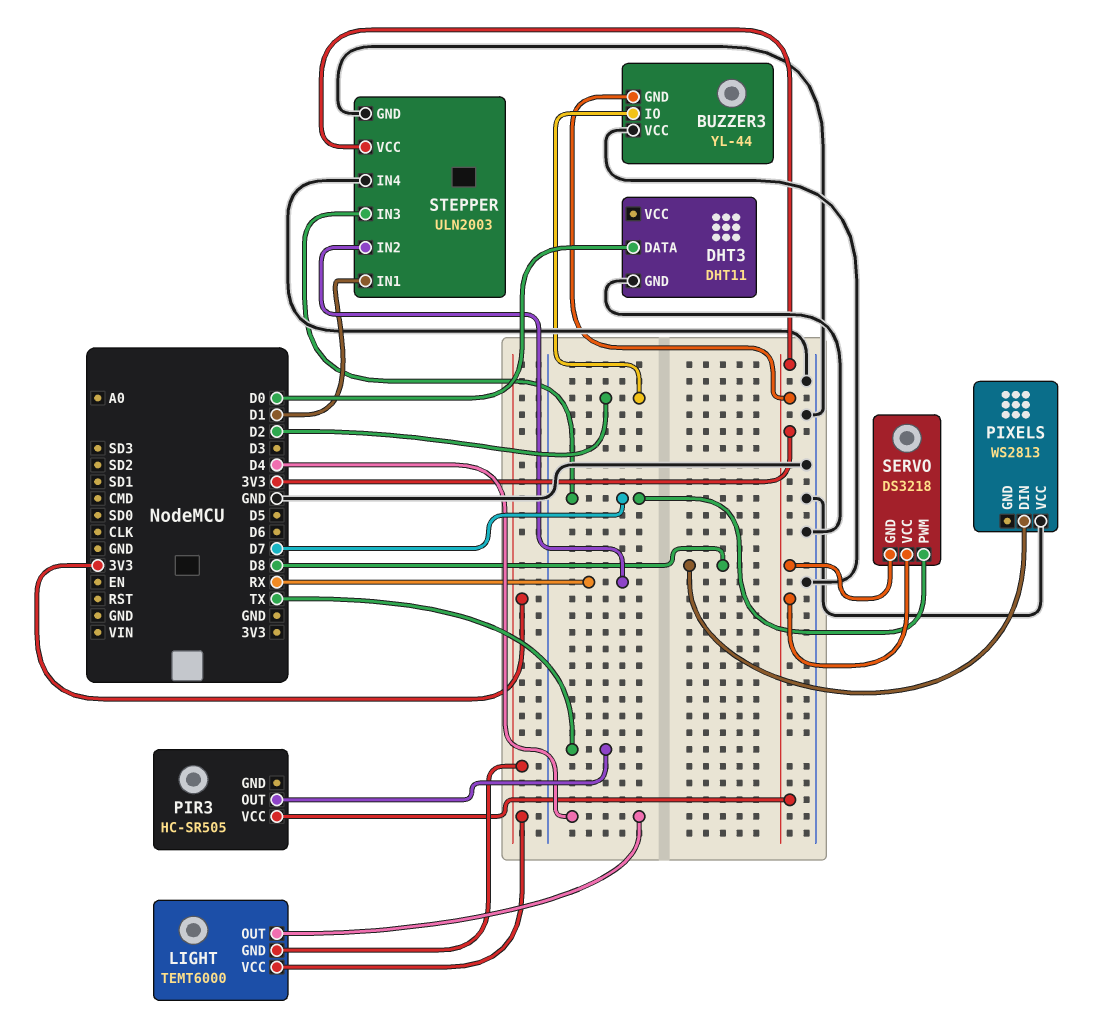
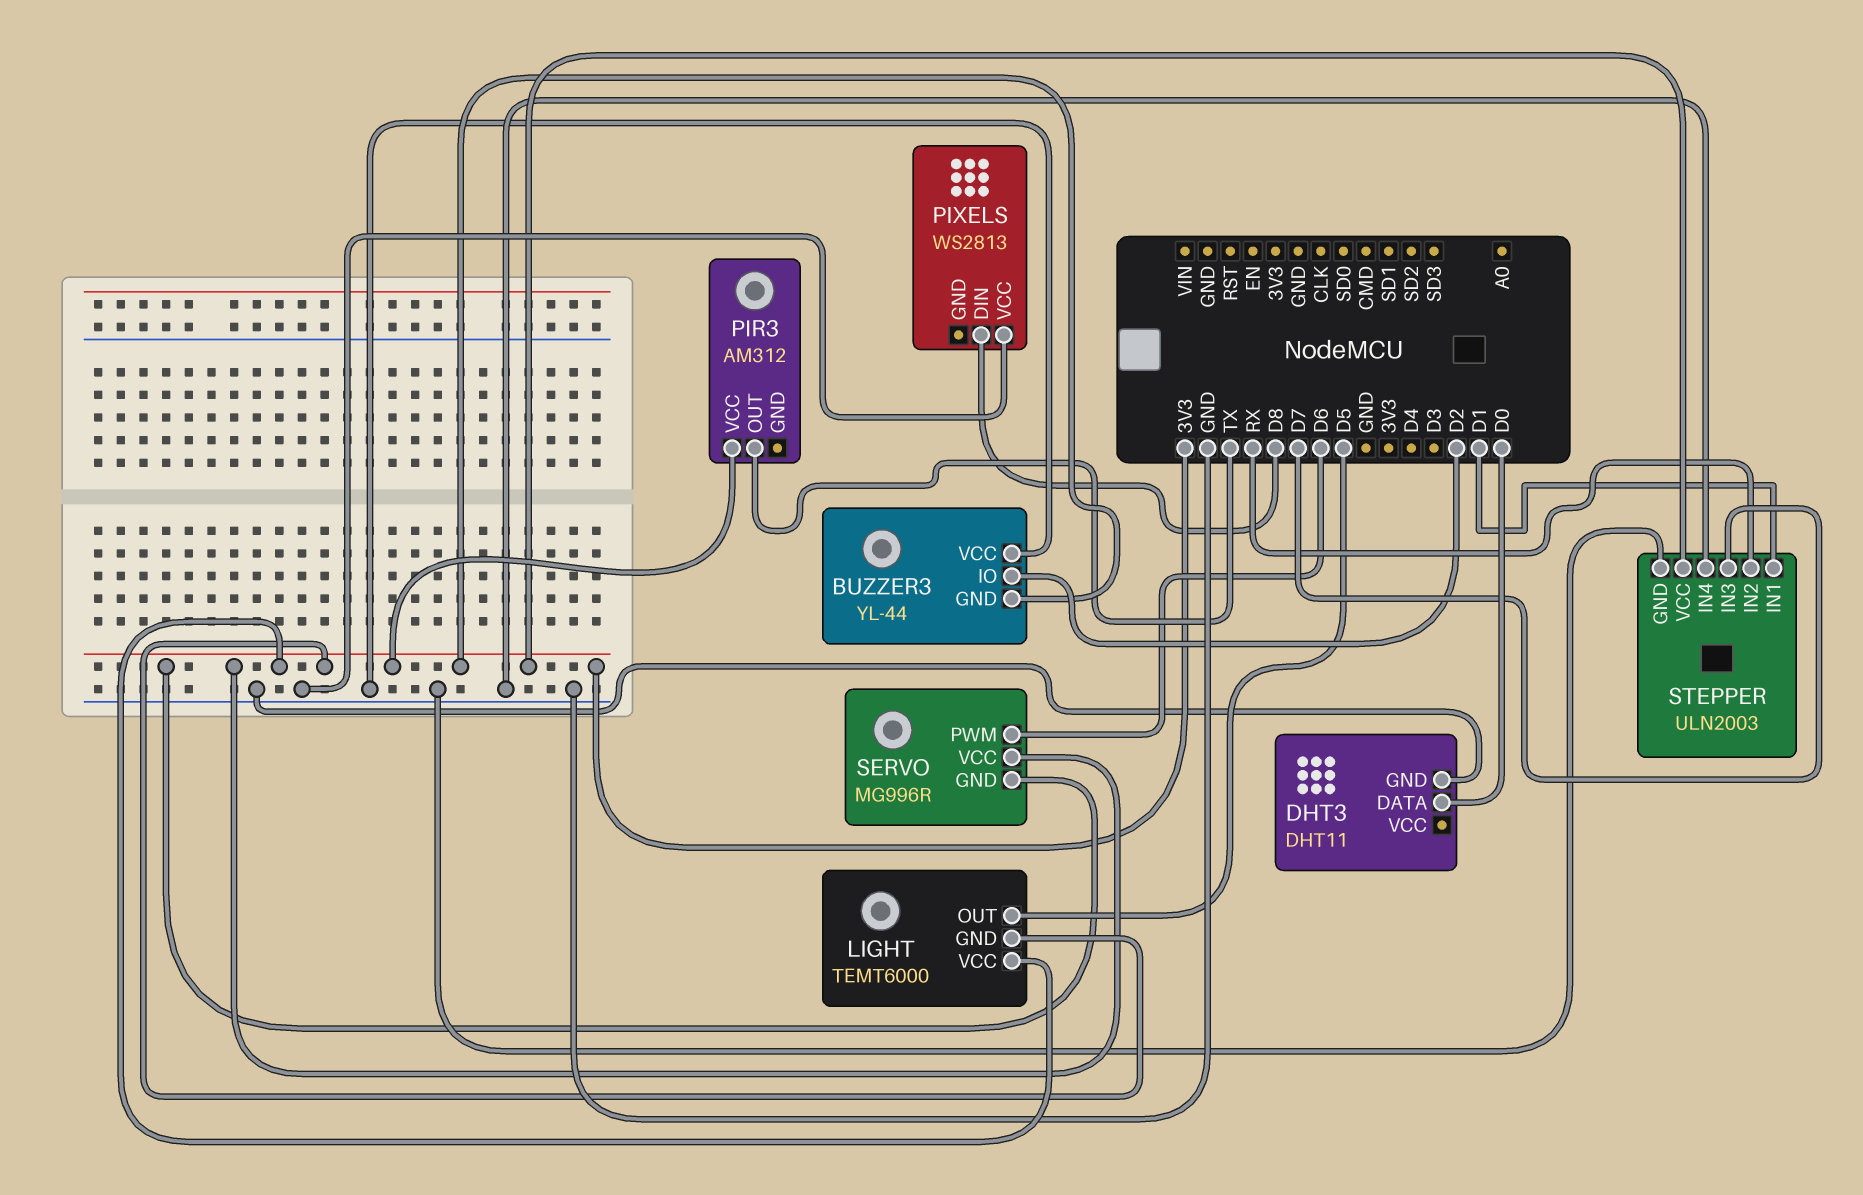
LIGHT pin OUT: D4 -> D5
PIR3: HC-SR505 -> AM312
SERVO: DS3218 -> MG996R
SERVO pin PWM: D7 -> D6

